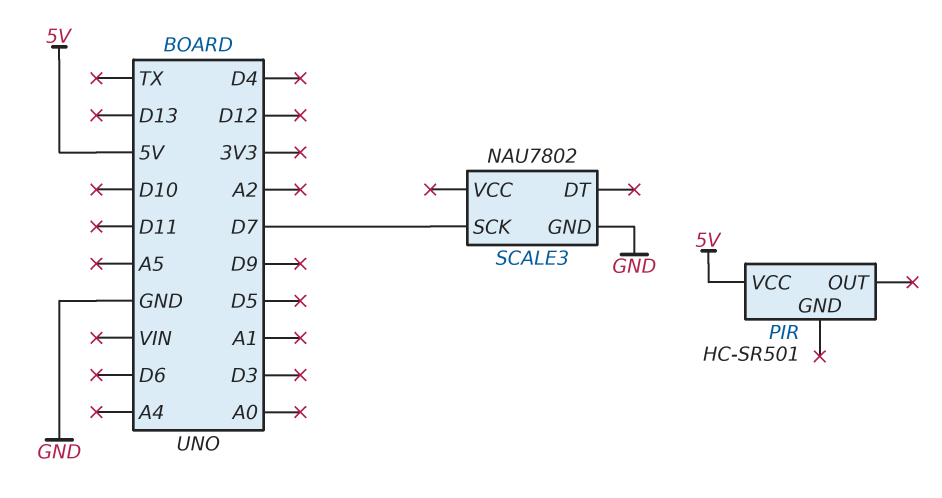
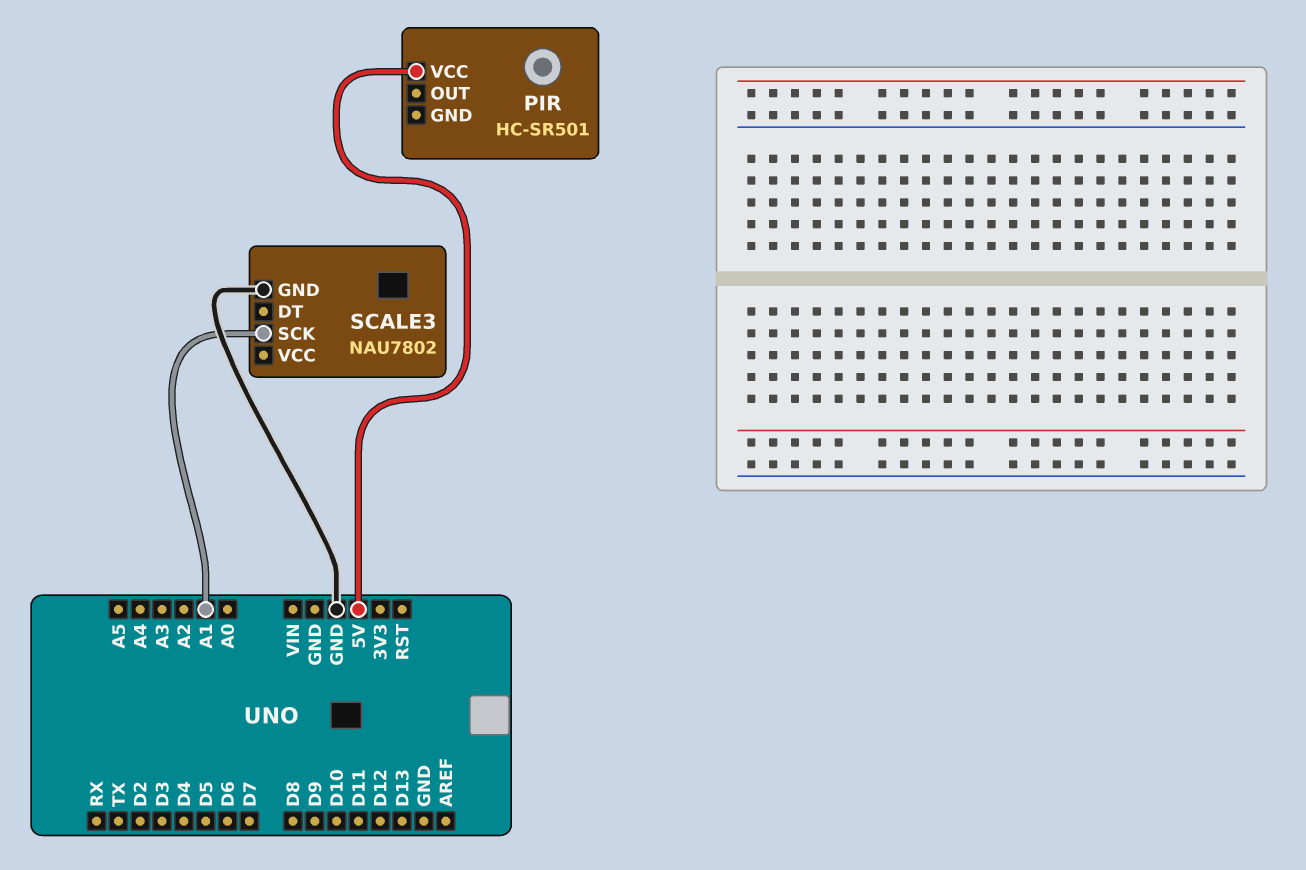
SCALE3 pin SCK: D7 -> A1

